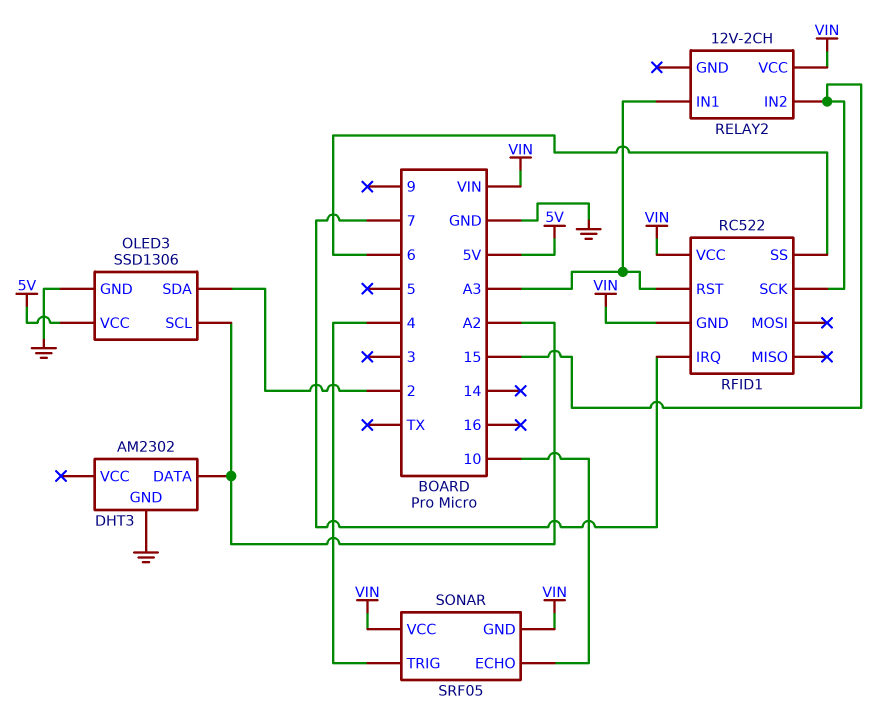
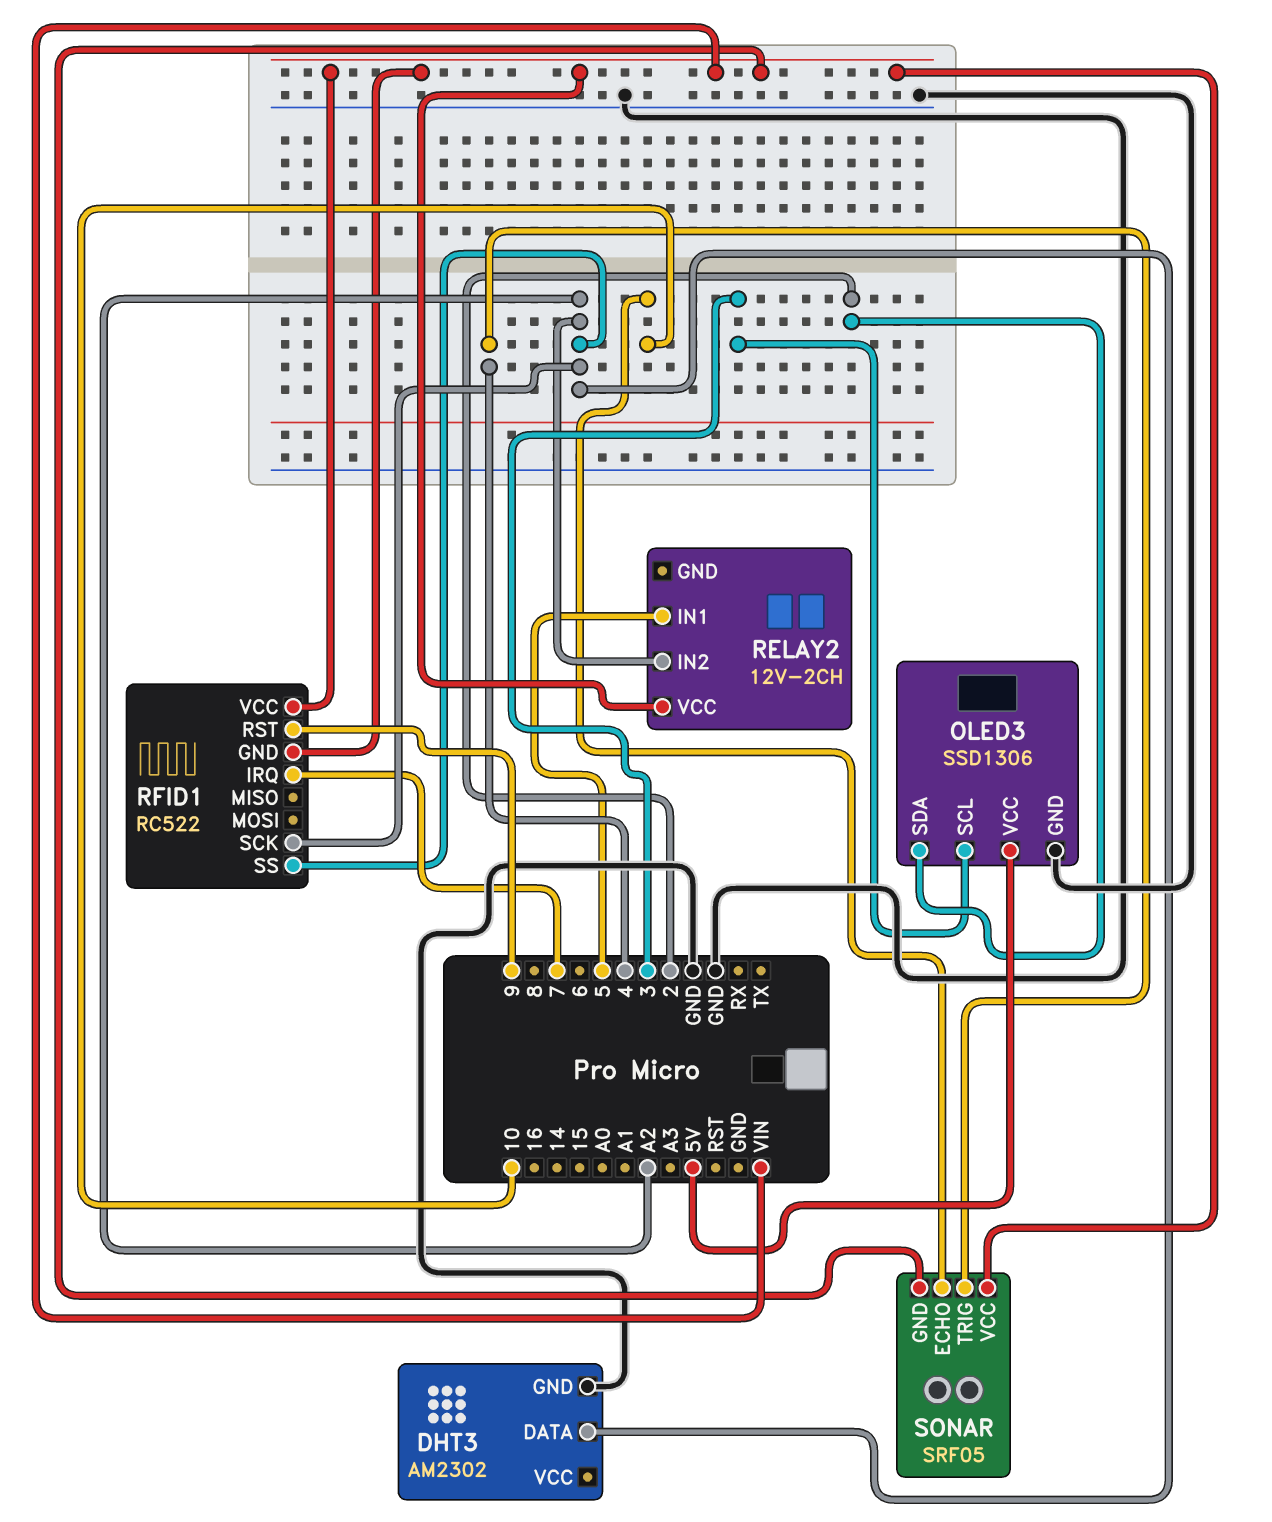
OLED3 pin SCL: A2 -> 3
RELAY2 pin IN1: A3 -> 5
RELAY2 pin IN2: 15 -> A2
RFID1 pin RST: A3 -> 9
RFID1 pin SCK: 15 -> A2
RFID1 pin SS: 6 -> A2

